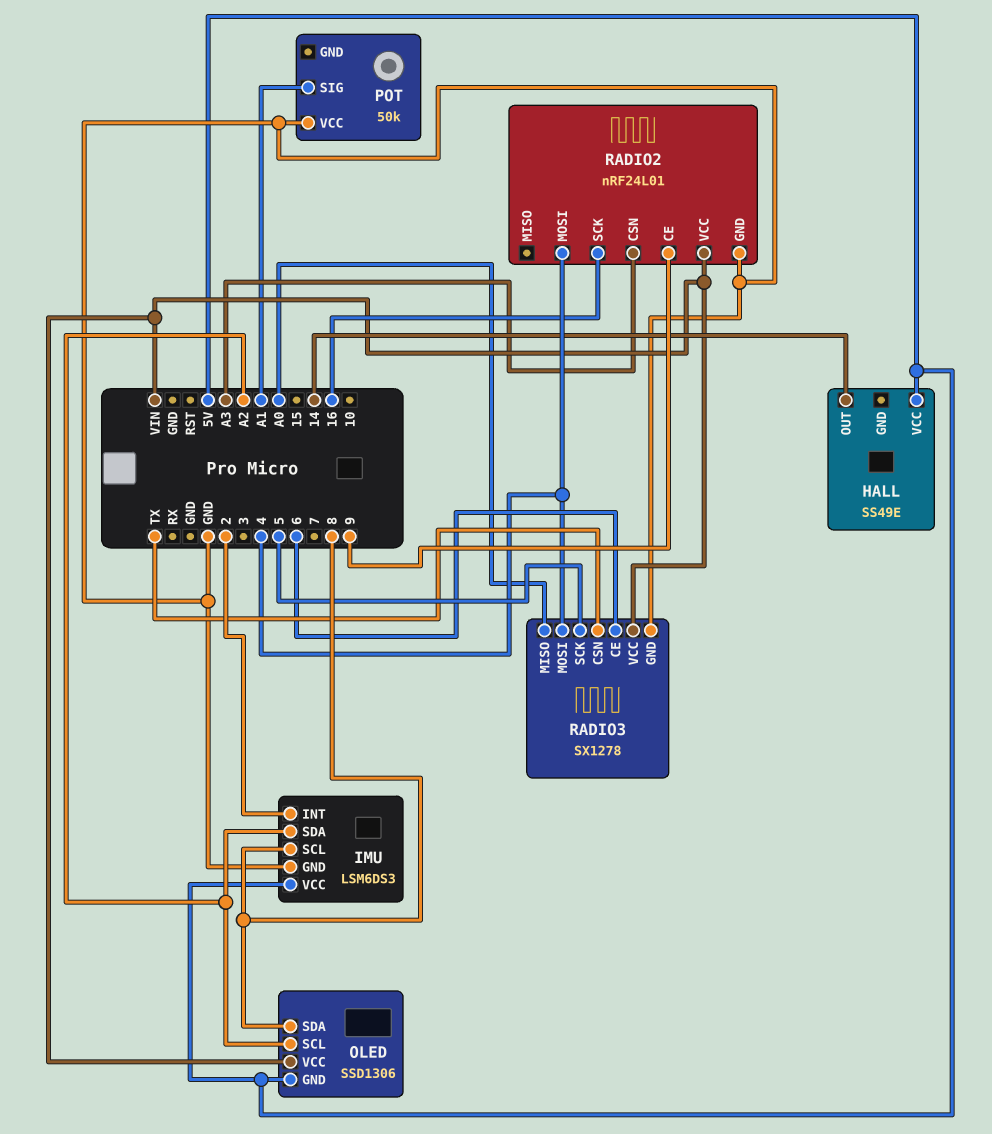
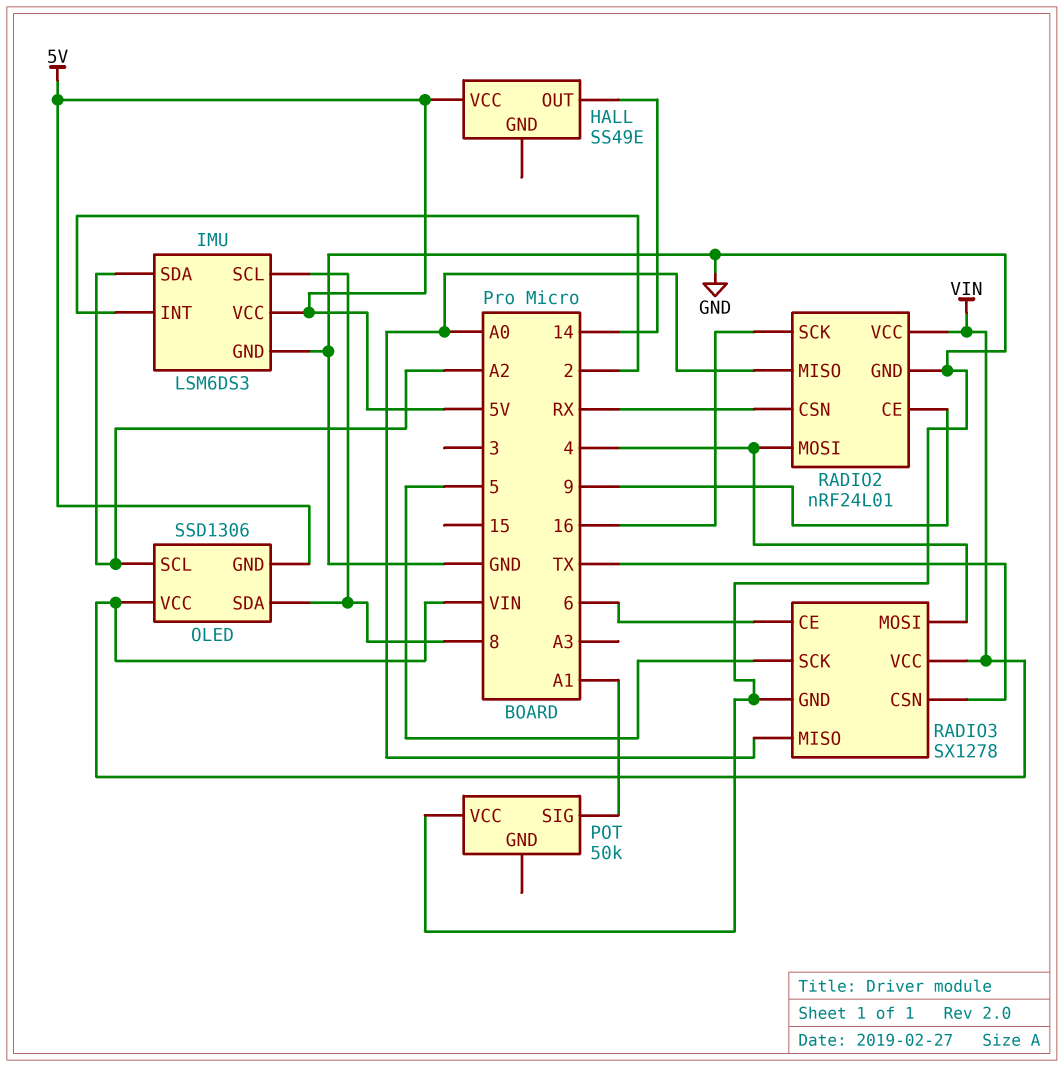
RADIO2 pin CSN: A3 -> RX
RADIO2 pin MISO: none -> A0

